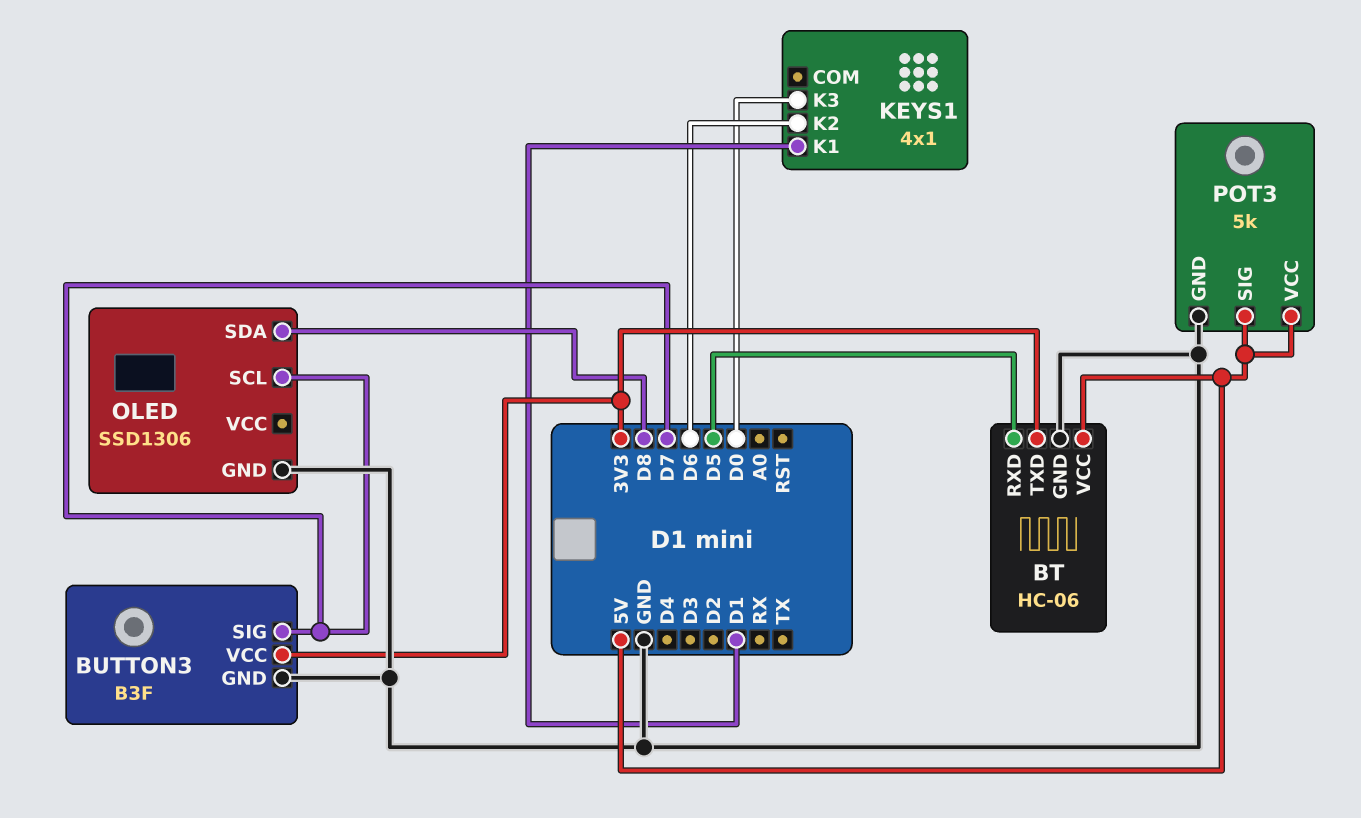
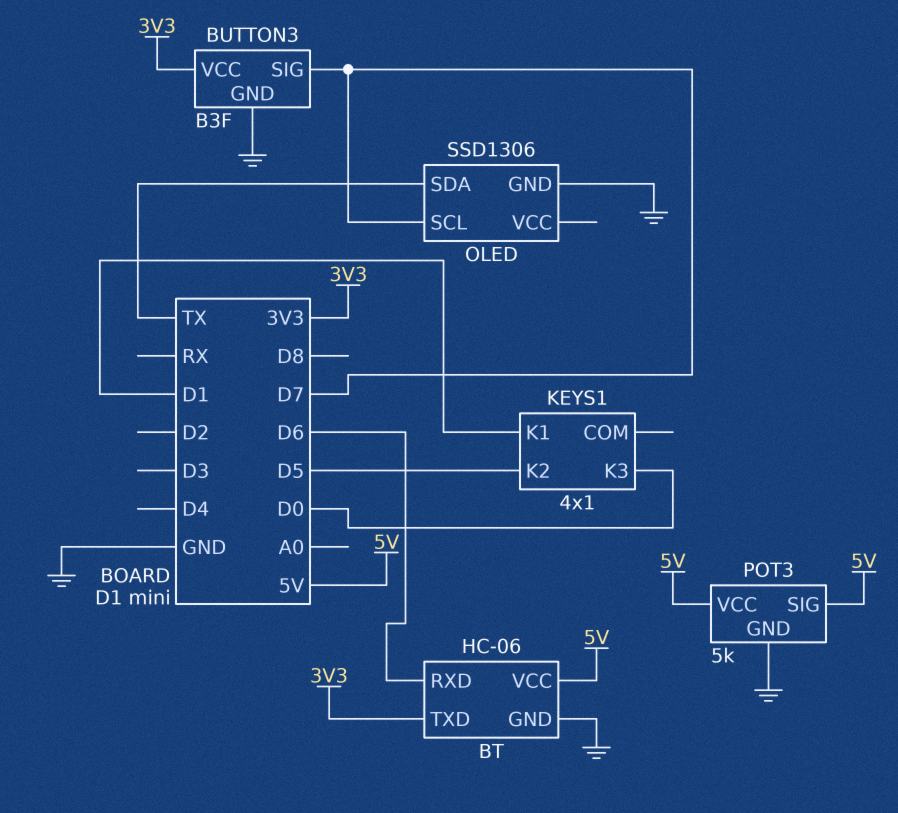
BT pin RXD: D5 -> D6
KEYS1 pin K2: D6 -> D5
OLED pin SDA: D8 -> TX

